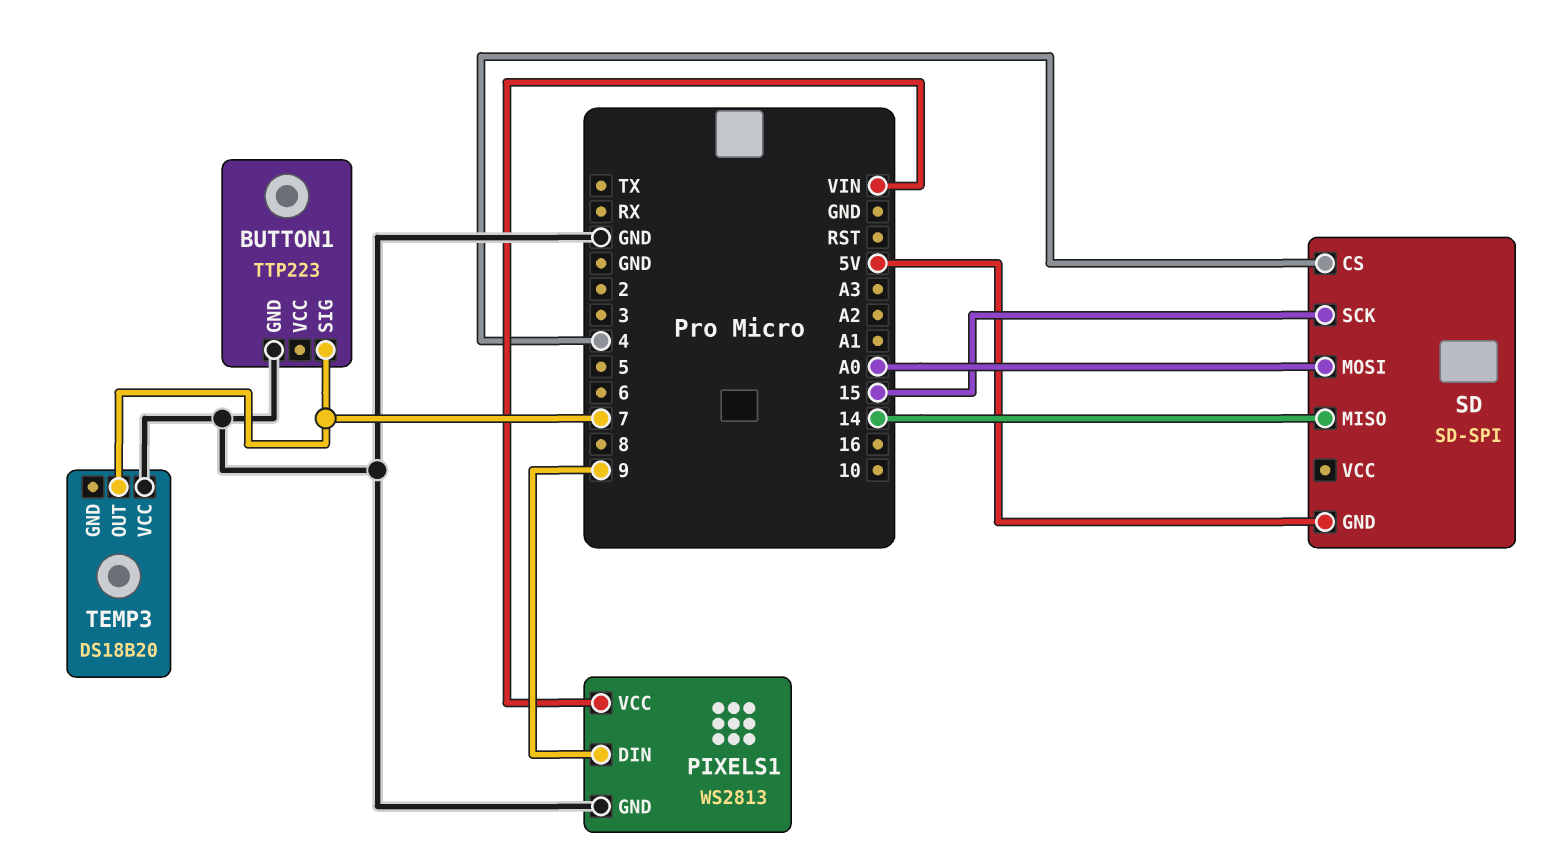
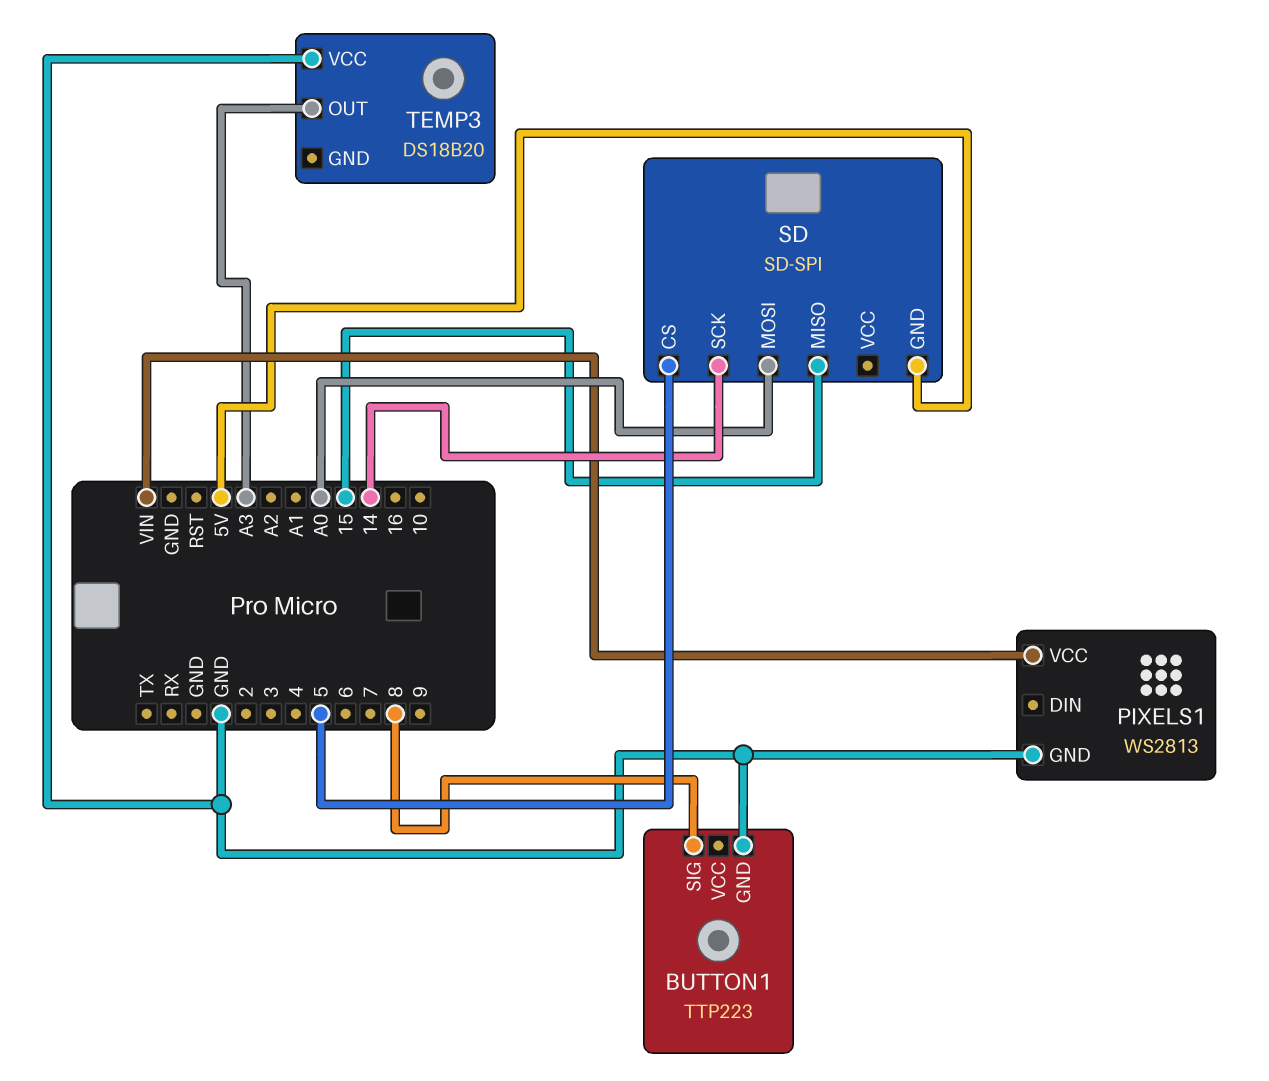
BUTTON1 pin SIG: 7 -> 8
PIXELS1 pin DIN: 9 -> none
SD pin CS: 4 -> 5
SD pin MISO: 14 -> 15
SD pin SCK: 15 -> 14
TEMP3 pin OUT: 7 -> A3

